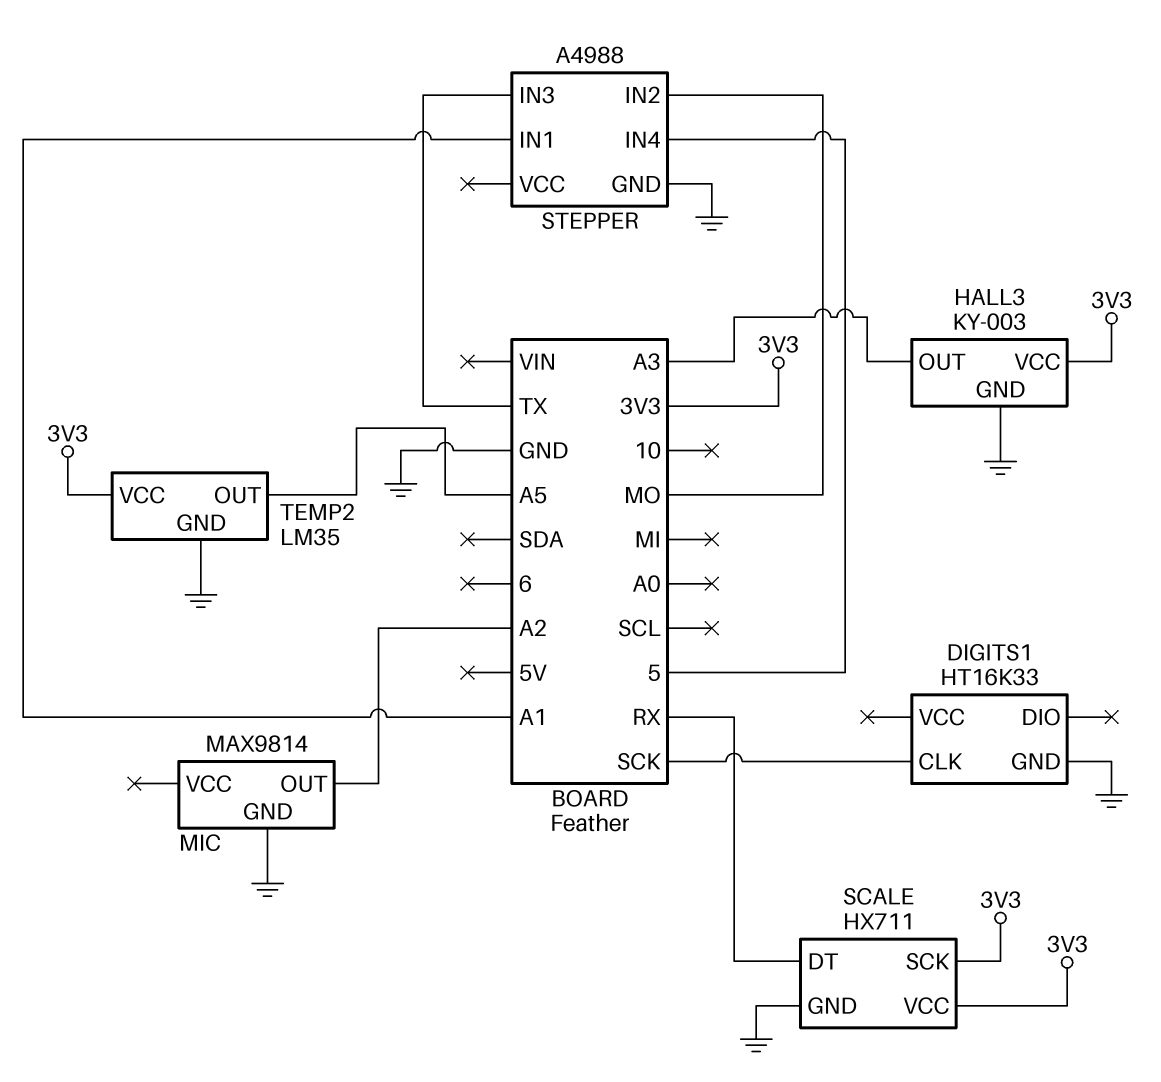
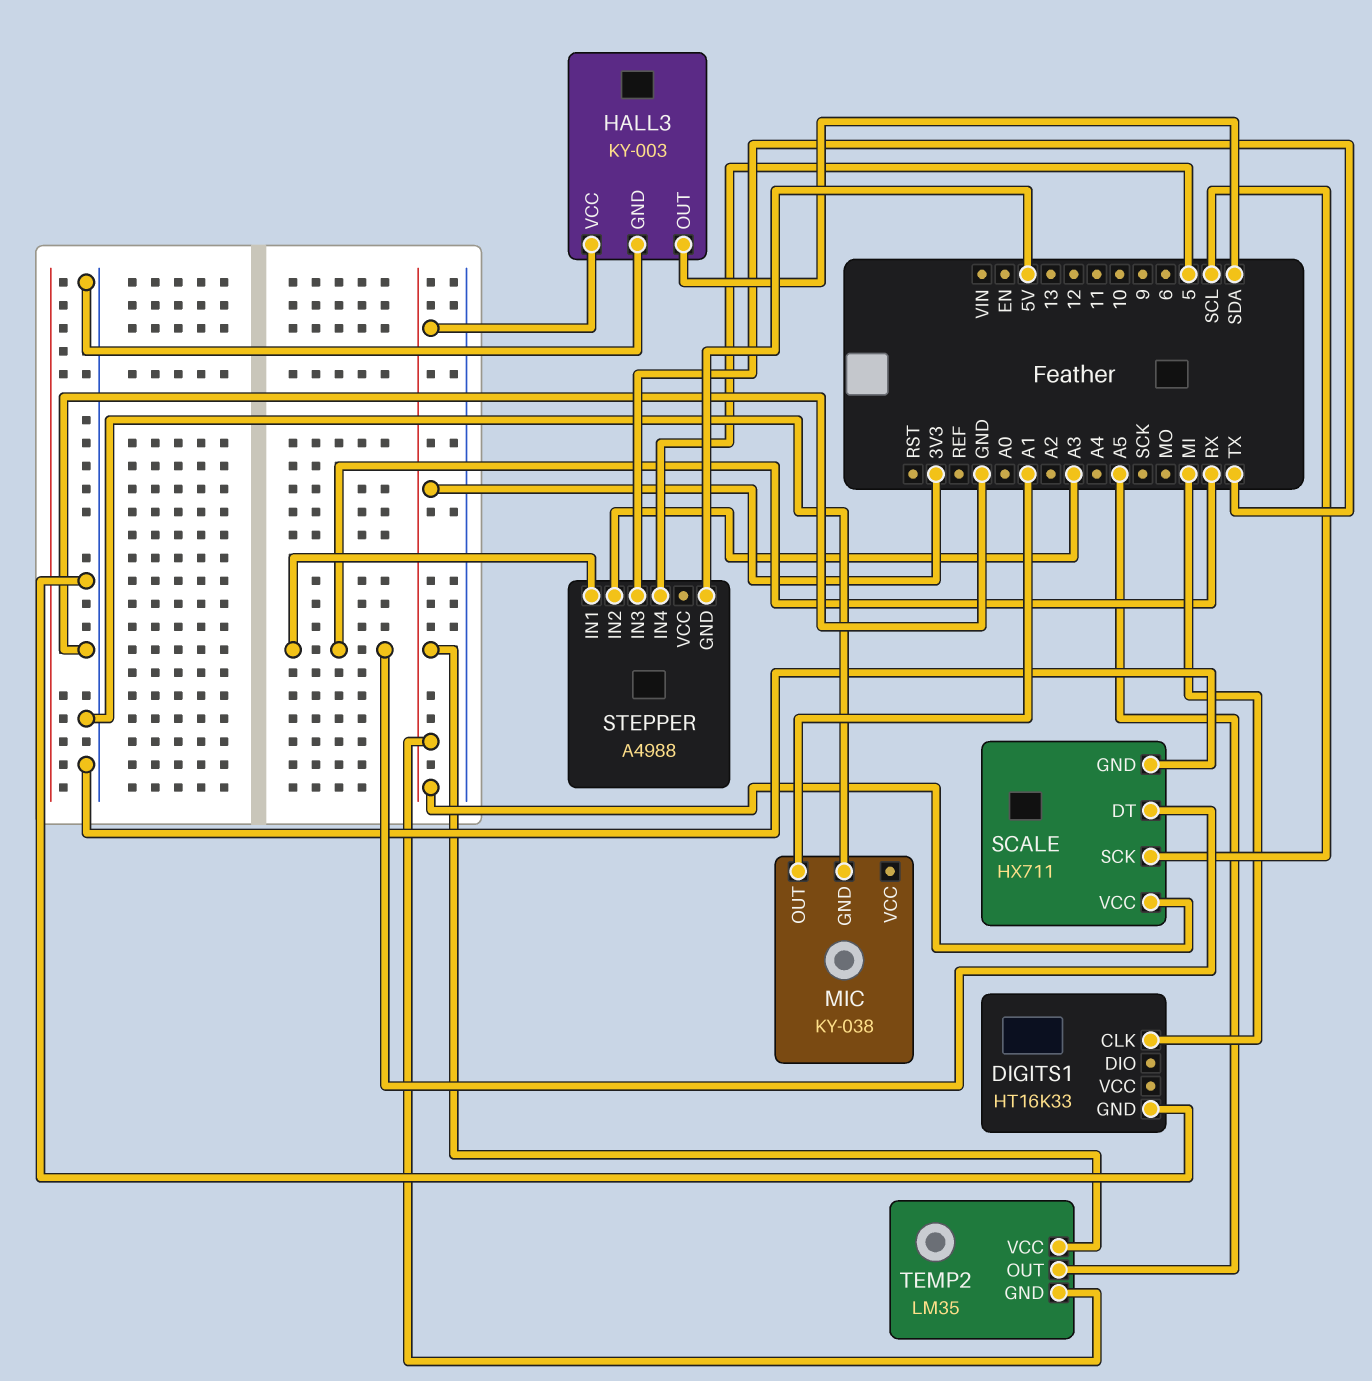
DIGITS1 pin CLK: SCK -> MI
HALL3 pin OUT: A3 -> SDA
MIC: MAX9814 -> KY-038
MIC pin OUT: A2 -> A1
SCALE pin SCK: 3V3 -> SCL
STEPPER pin GND: GND -> 5V
STEPPER pin IN1: A1 -> RX
STEPPER pin IN2: MO -> A3
TEMP2 pin GND: GND -> 3V3

